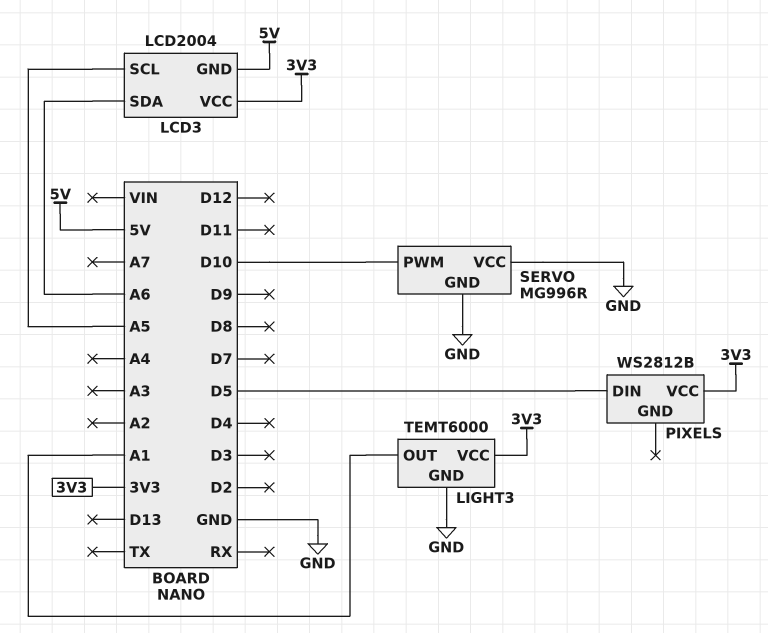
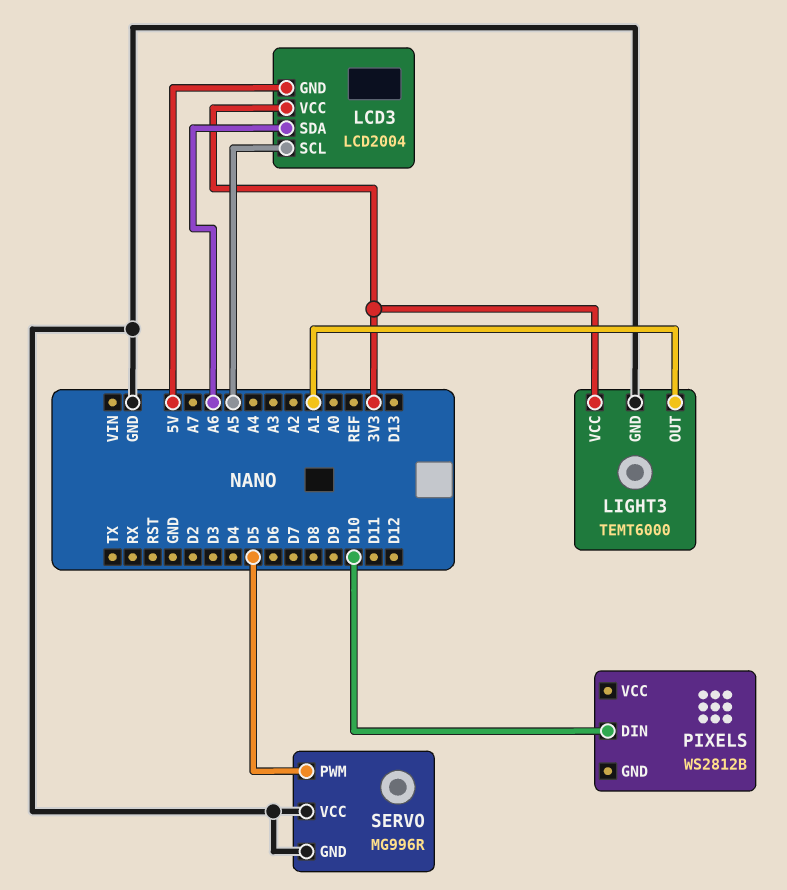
PIXELS pin DIN: D5 -> D10
PIXELS pin VCC: 3V3 -> none
SERVO pin PWM: D10 -> D5

